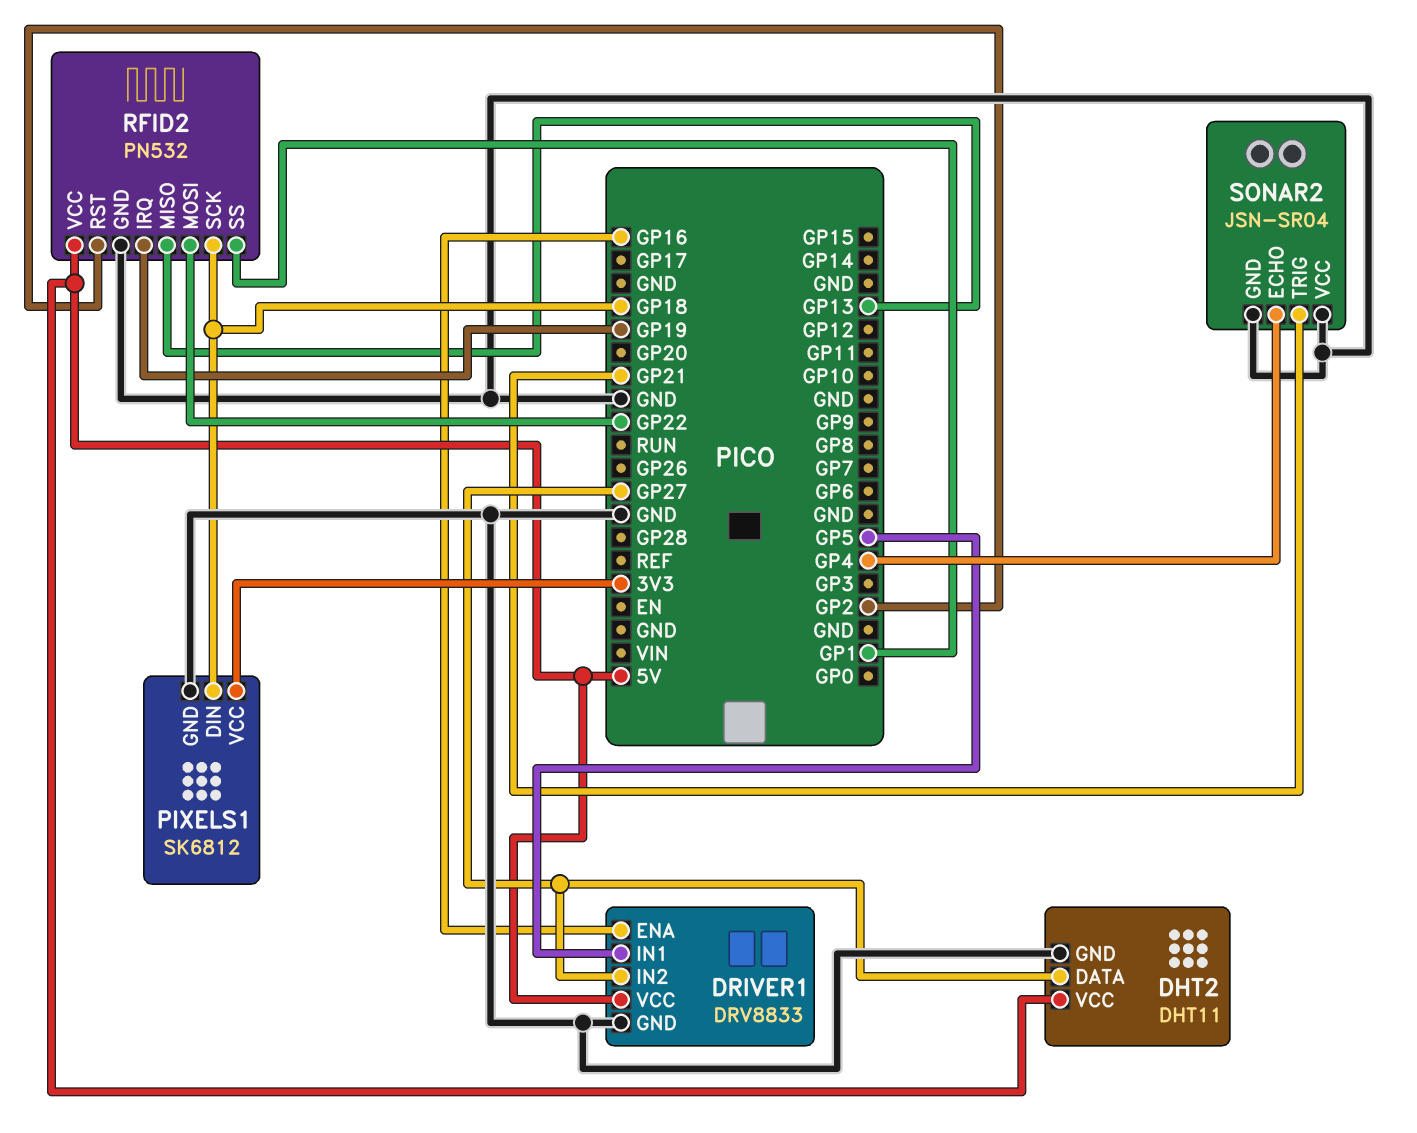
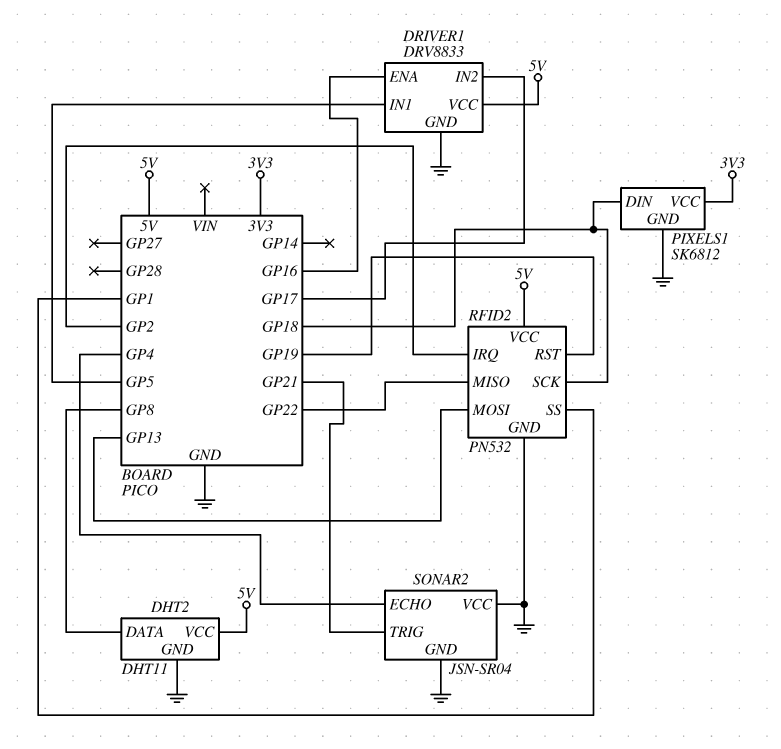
DHT2 pin DATA: GP27 -> GP8
DRIVER1 pin IN2: GP27 -> GP17
RFID2 pin IRQ: GP19 -> GP2
RFID2 pin MISO: GP13 -> GP22
RFID2 pin MOSI: GP22 -> GP13
RFID2 pin RST: GP2 -> GP19

